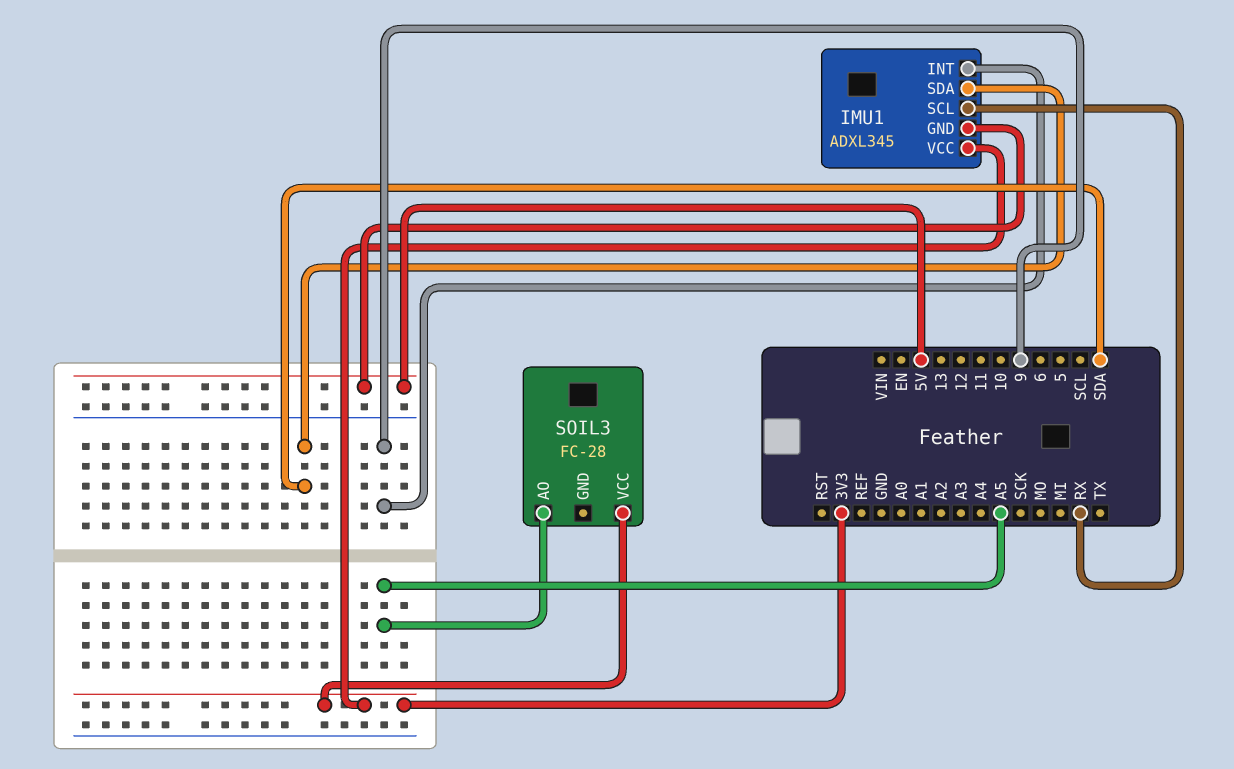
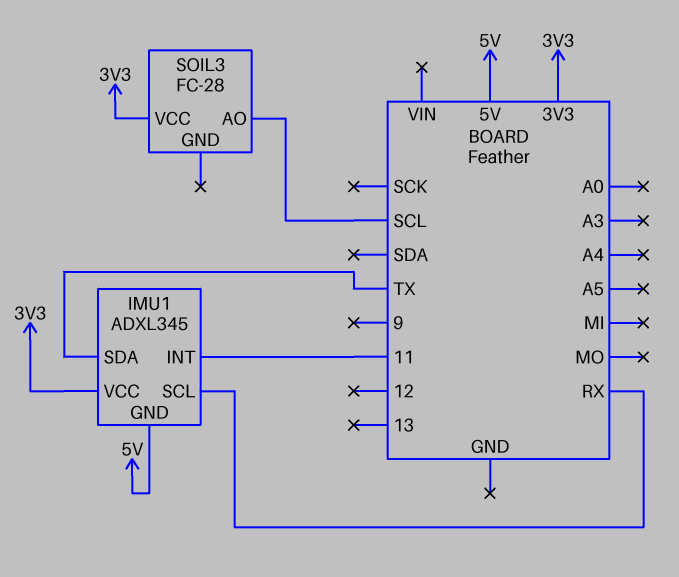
IMU1 pin INT: 9 -> 11
IMU1 pin SDA: SDA -> TX
SOIL3 pin AO: A5 -> SCL

